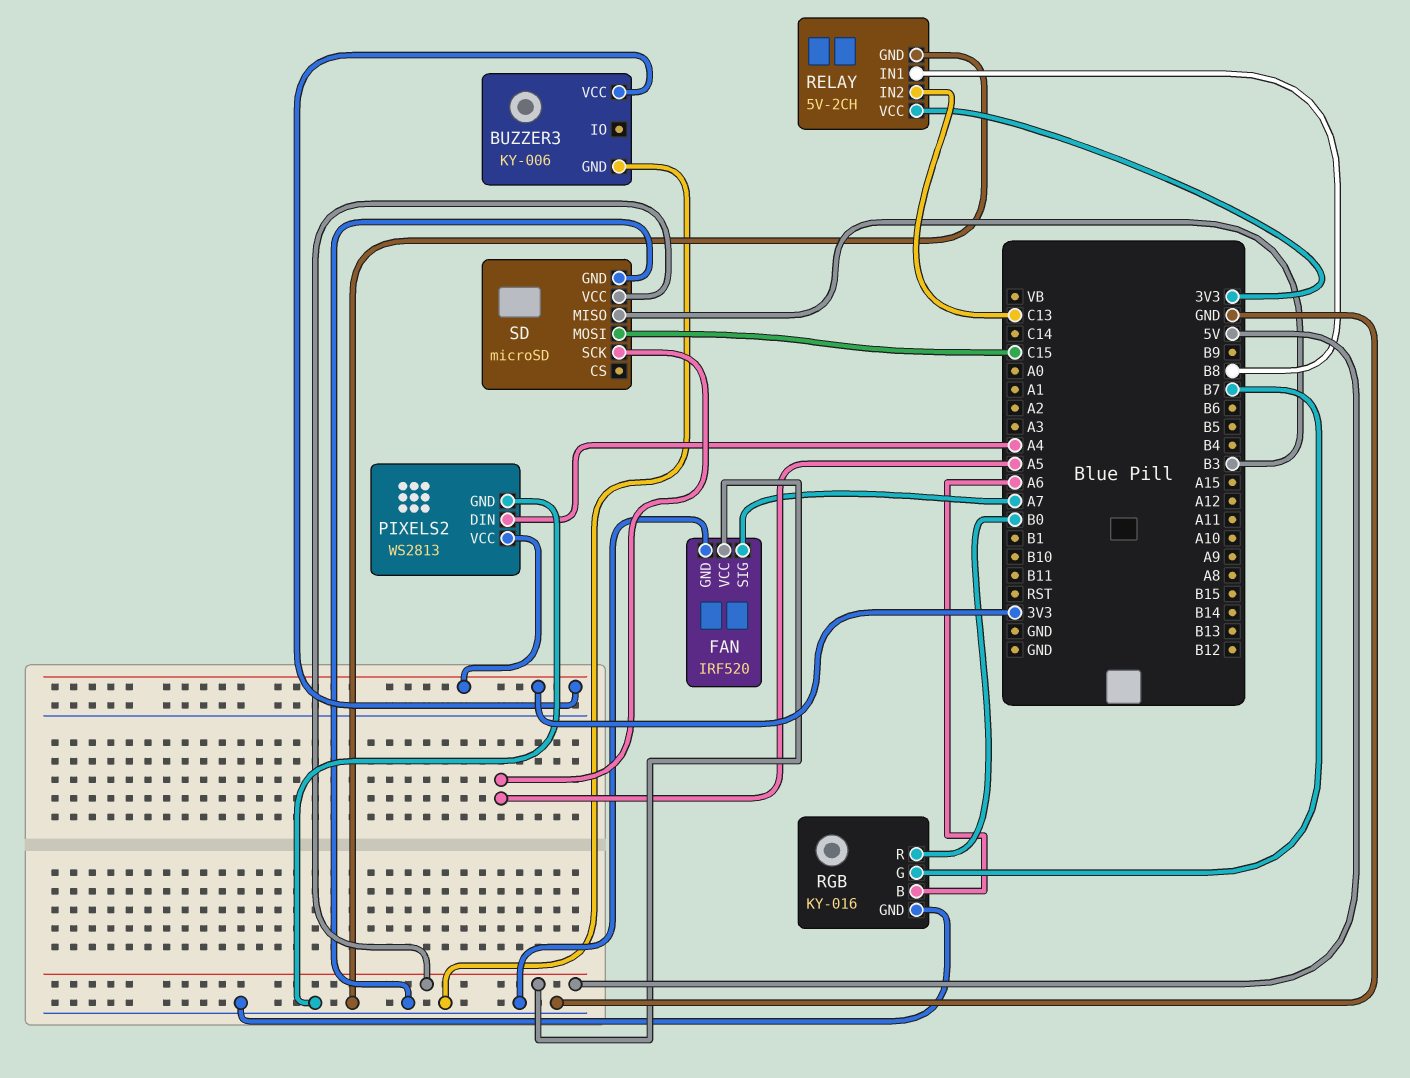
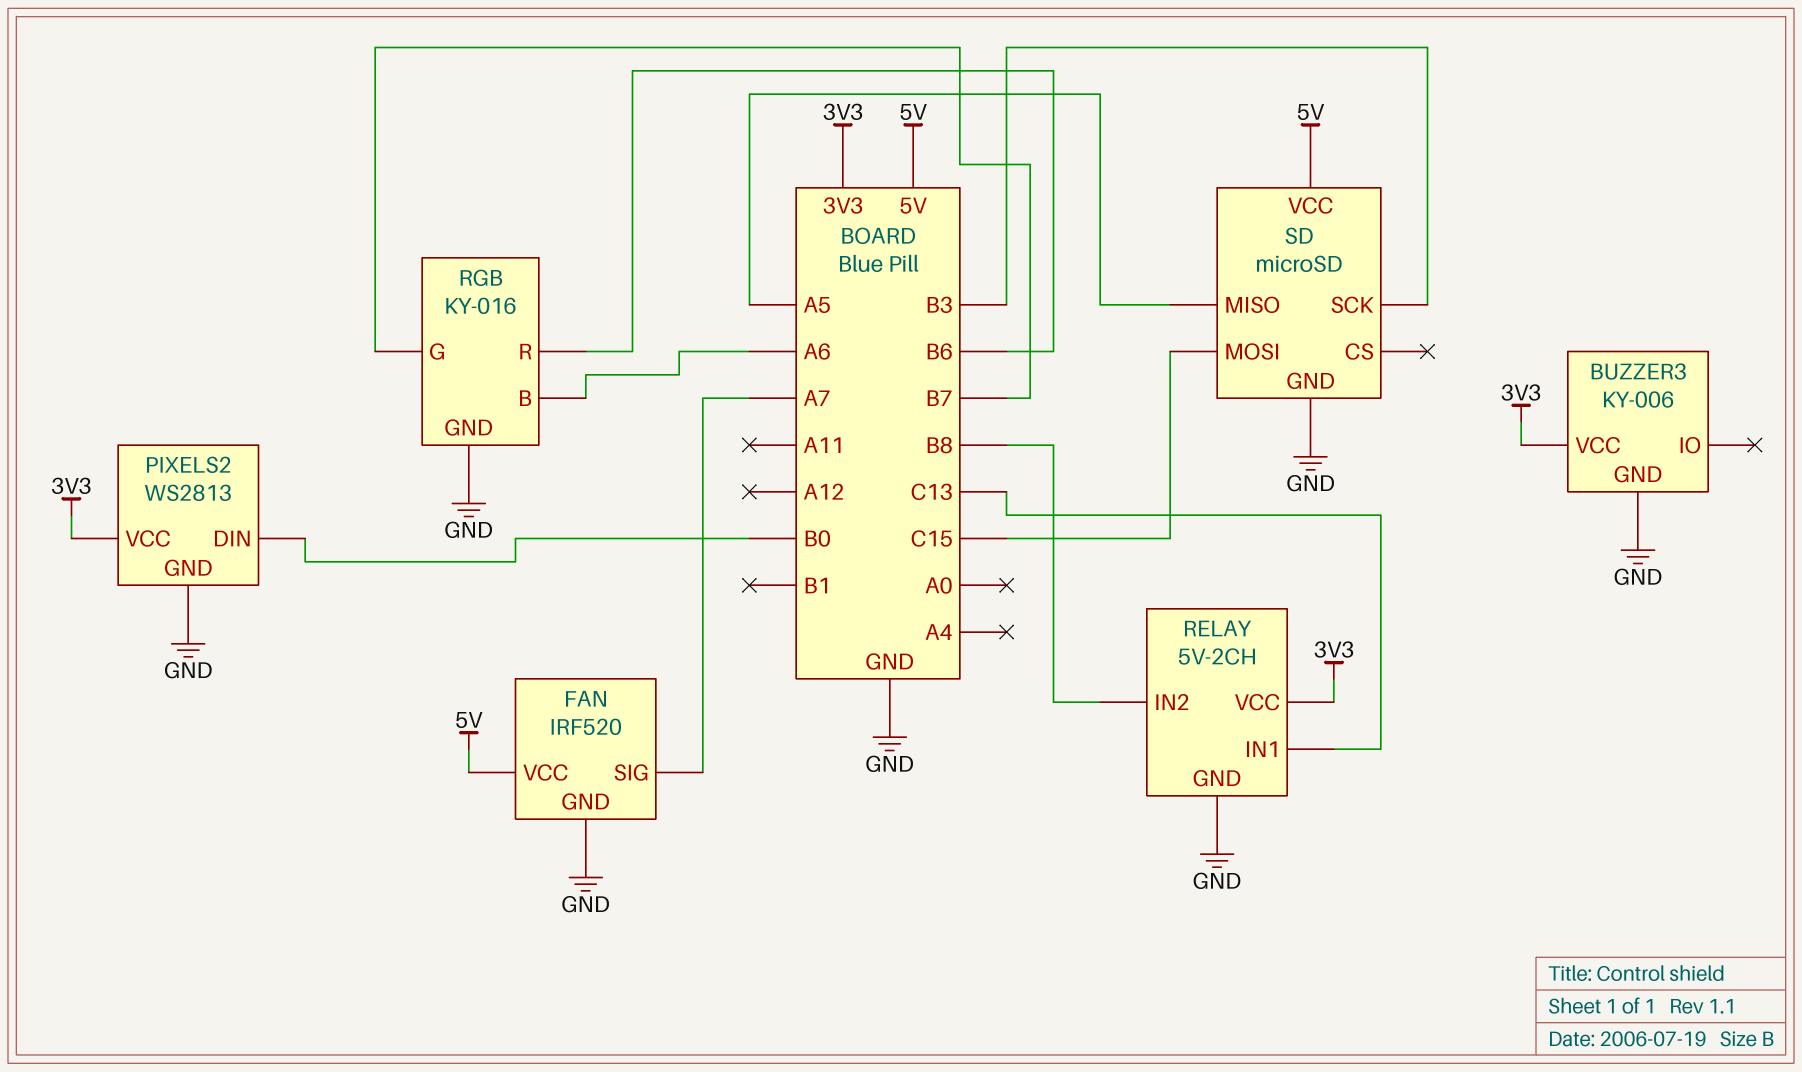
PIXELS2 pin DIN: A4 -> B0
RELAY pin IN1: B8 -> C13
RELAY pin IN2: C13 -> B8
RGB pin R: B0 -> B6
SD pin MISO: B3 -> A5
SD pin SCK: A5 -> B3

